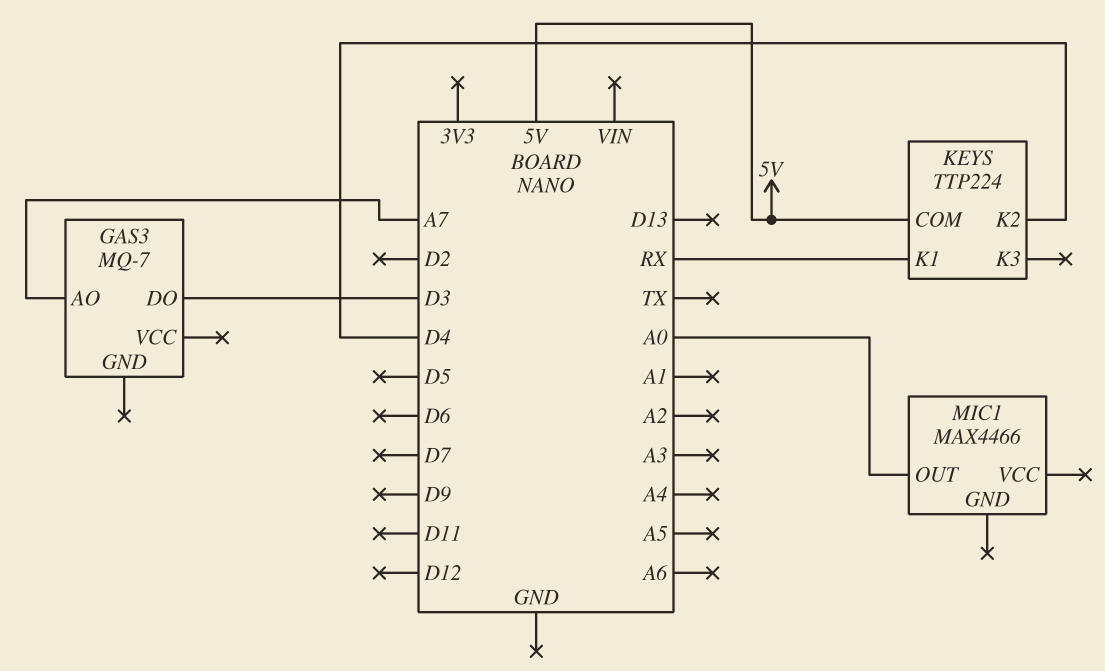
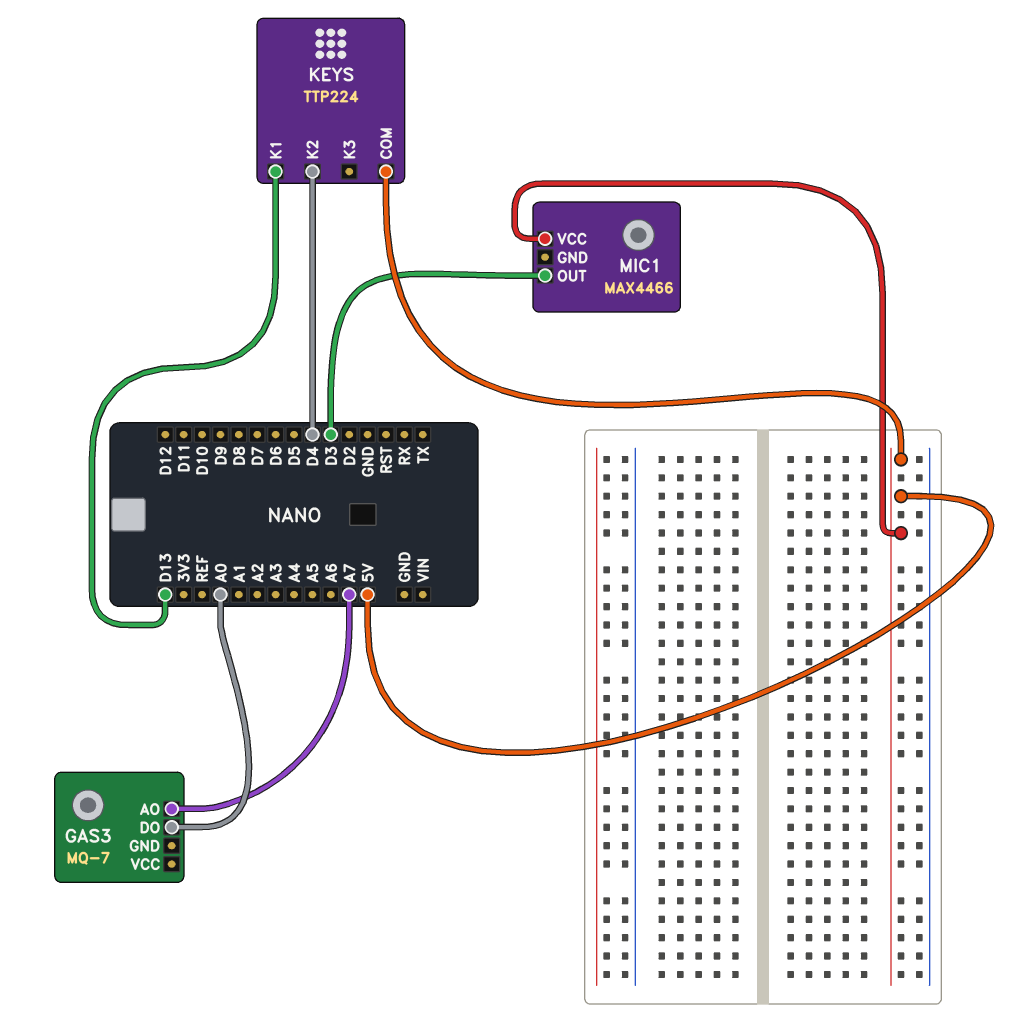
GAS3 pin DO: D3 -> A0
KEYS pin K1: RX -> D13
MIC1 pin OUT: A0 -> D3
MIC1 pin VCC: none -> 5V

